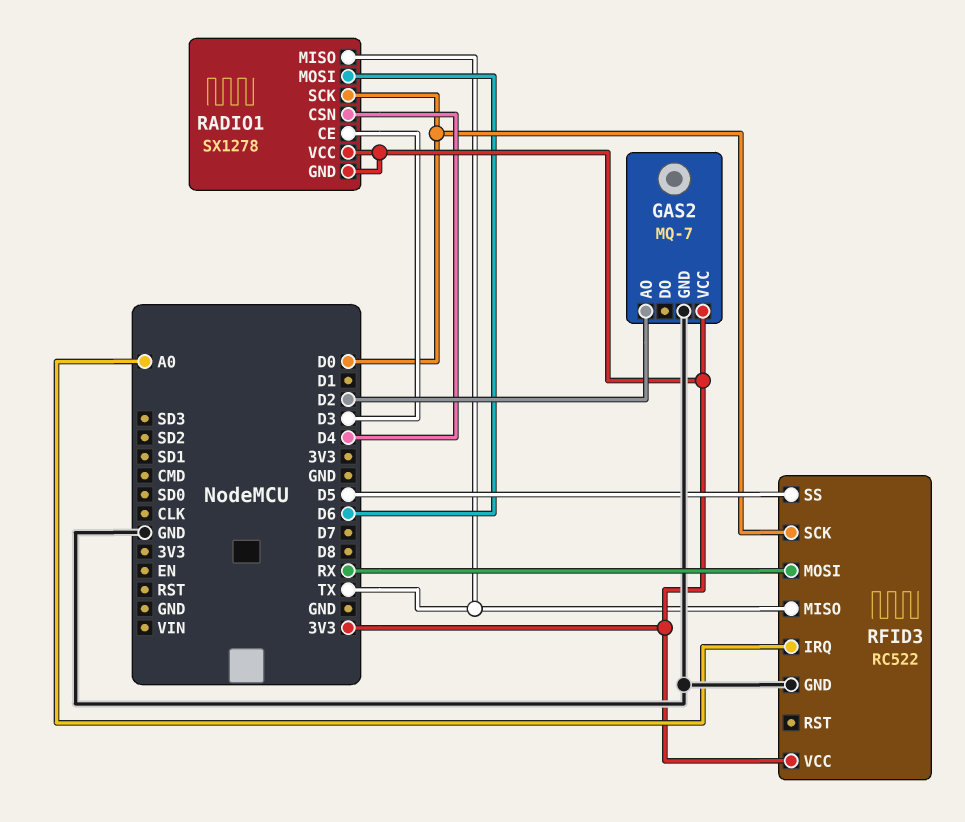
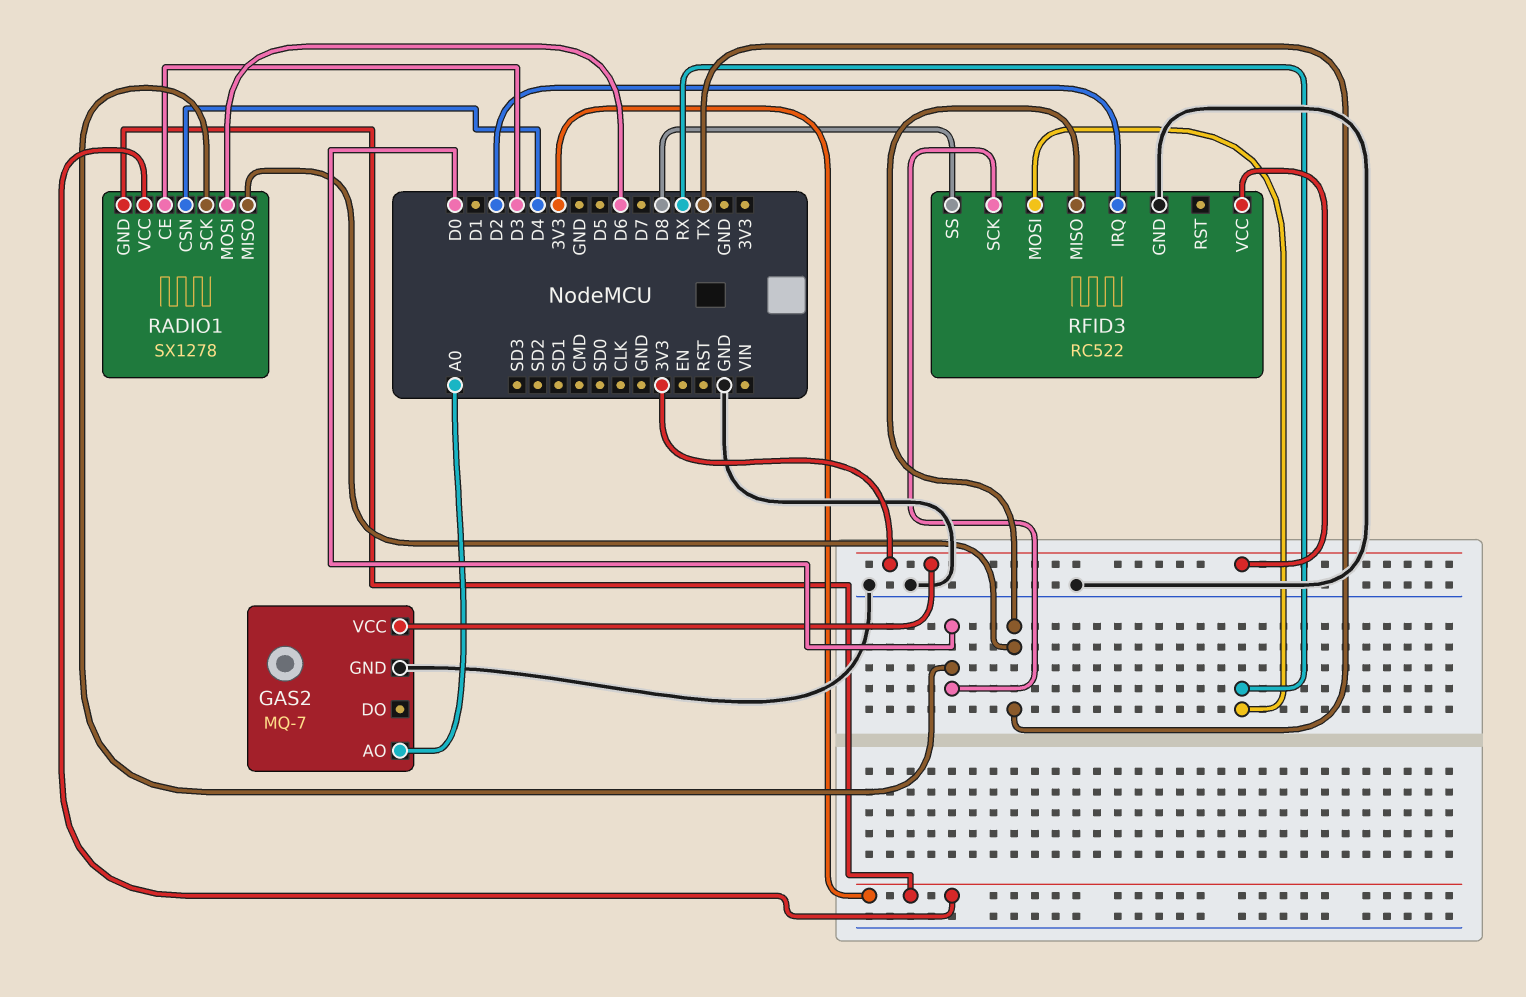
GAS2 pin AO: D2 -> A0
RFID3 pin IRQ: A0 -> D2
RFID3 pin SS: D5 -> D8

